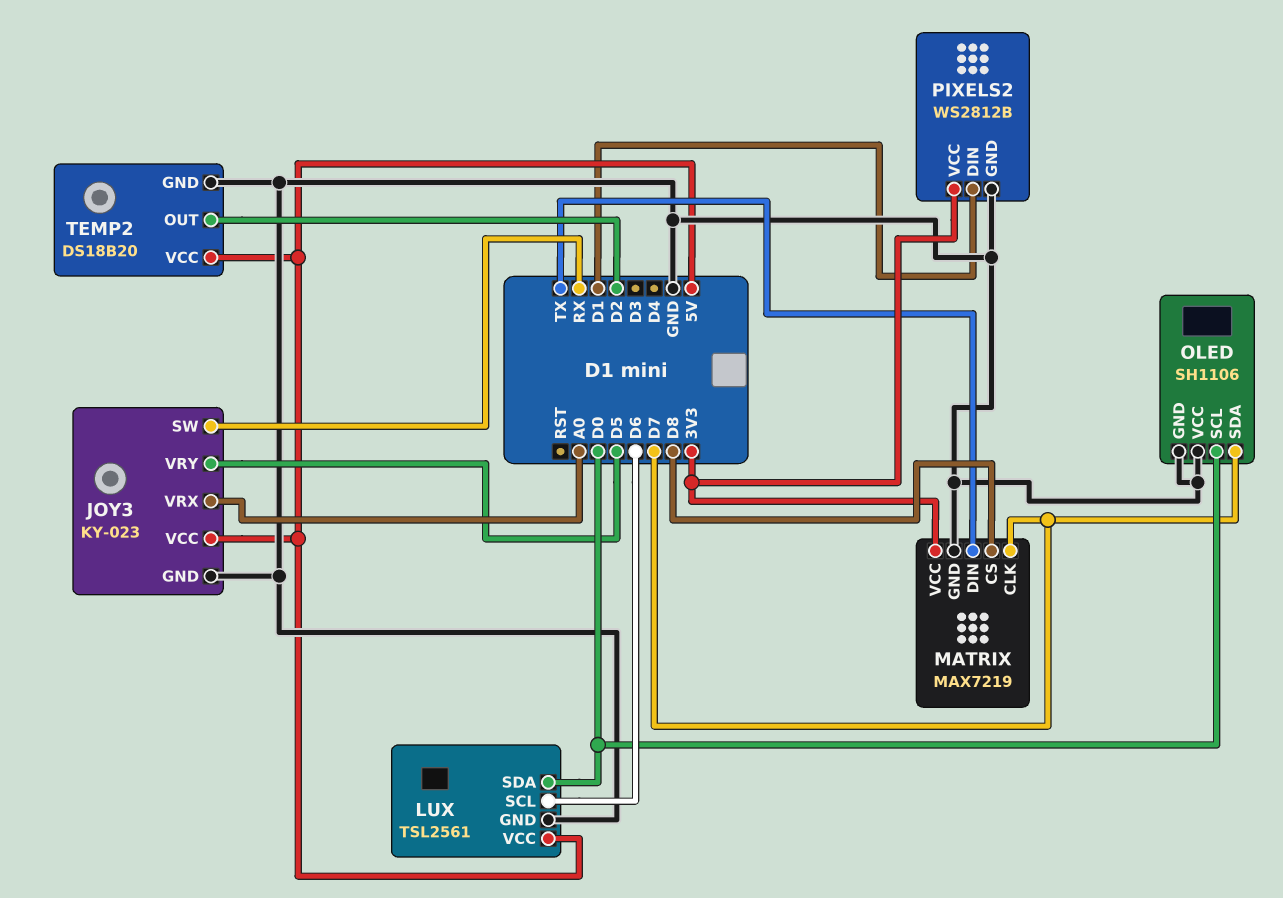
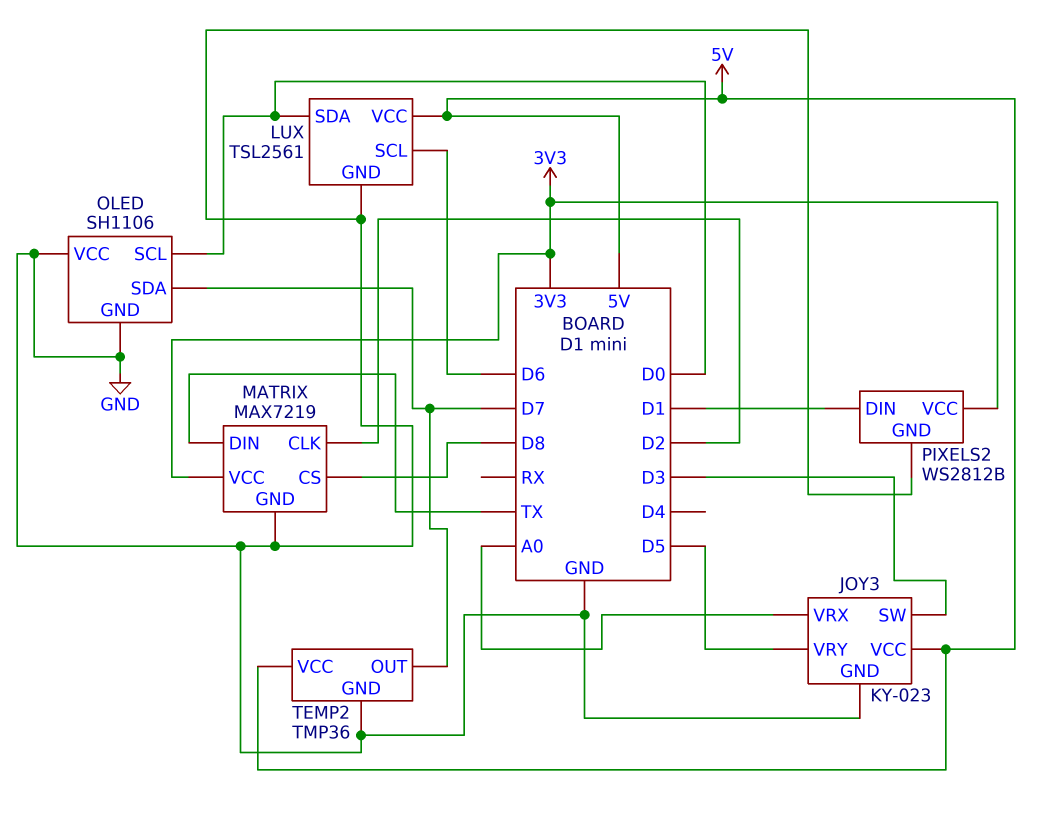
JOY3 pin SW: RX -> D3
MATRIX pin CLK: D7 -> D2
TEMP2: DS18B20 -> TMP36
TEMP2 pin OUT: D2 -> D7

